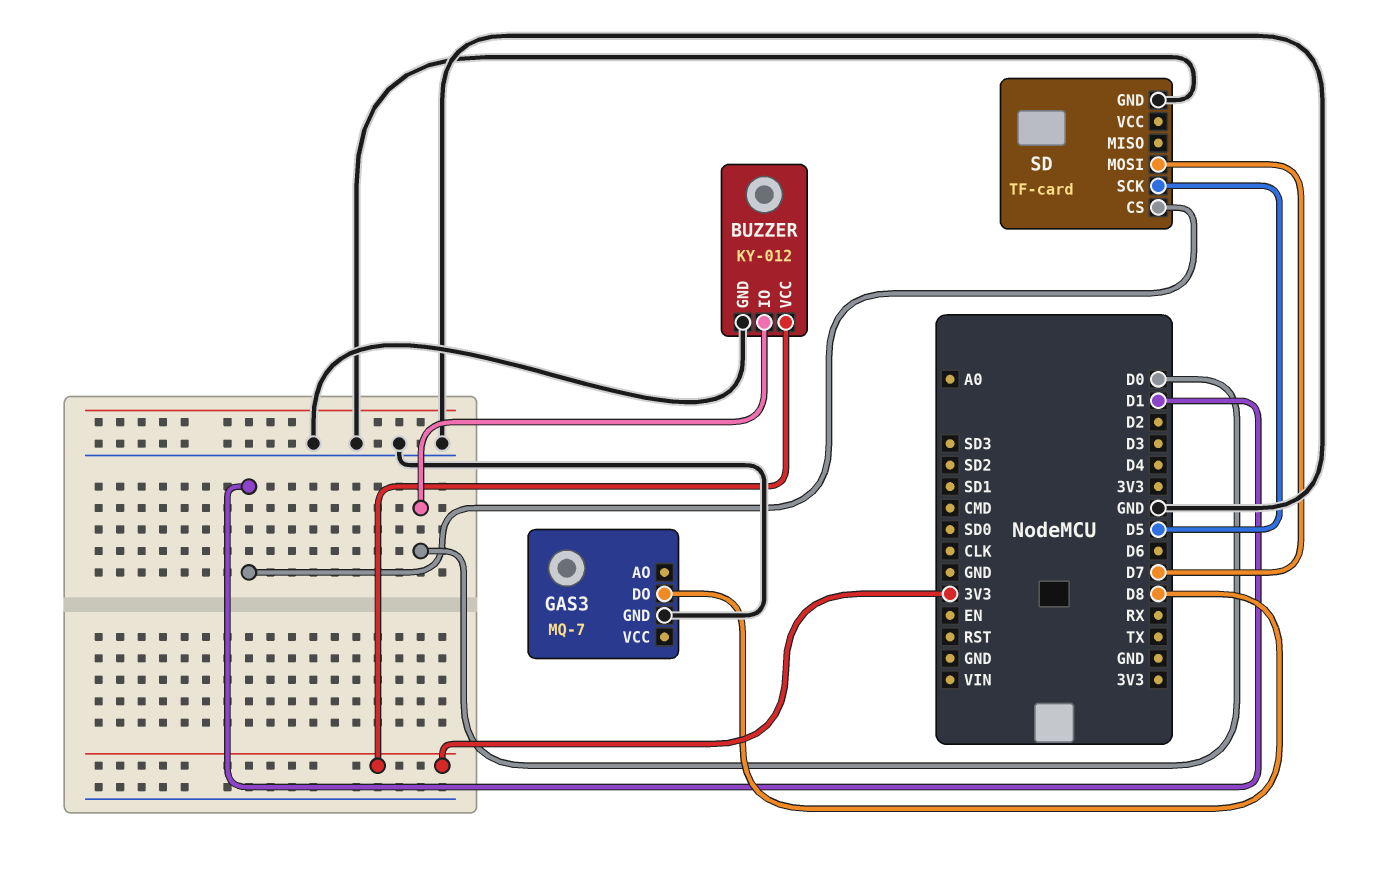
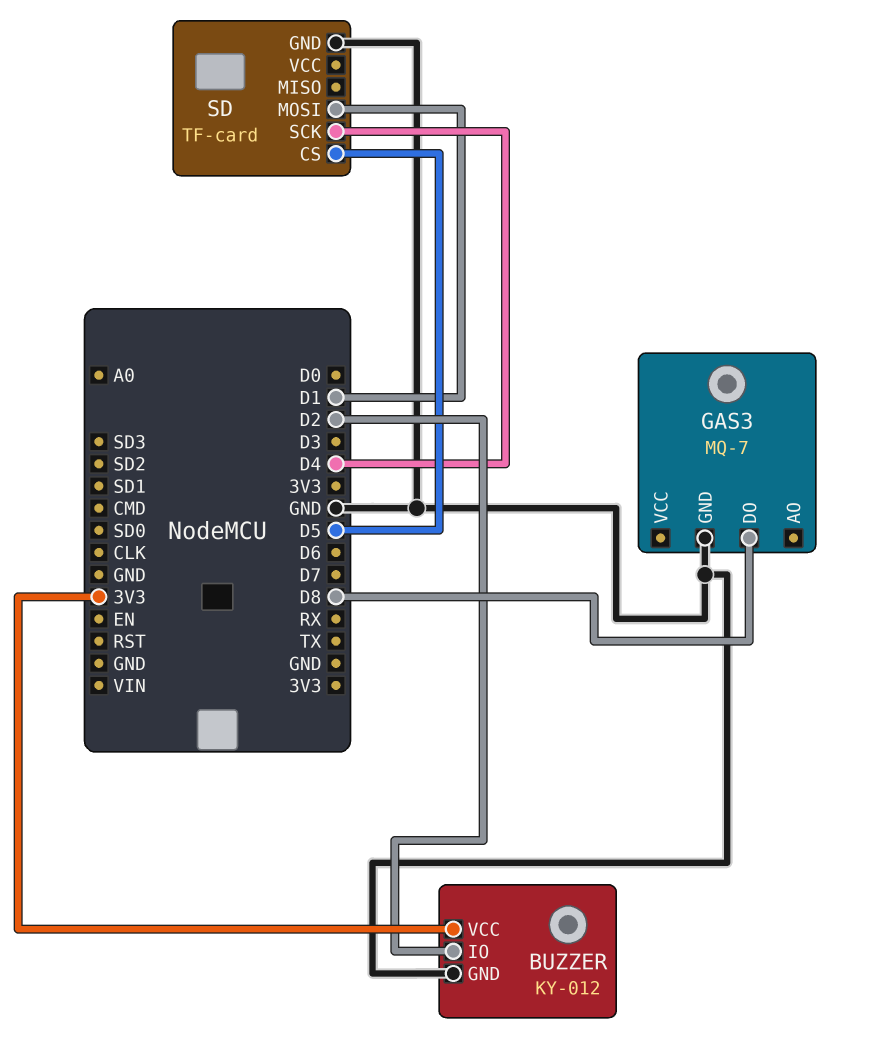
BUZZER pin IO: D0 -> D2
SD pin CS: D1 -> D5
SD pin MOSI: D7 -> D1
SD pin SCK: D5 -> D4

